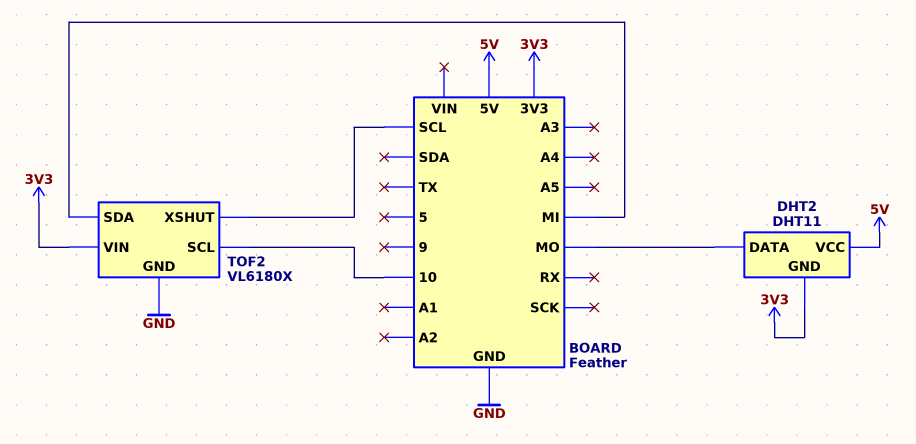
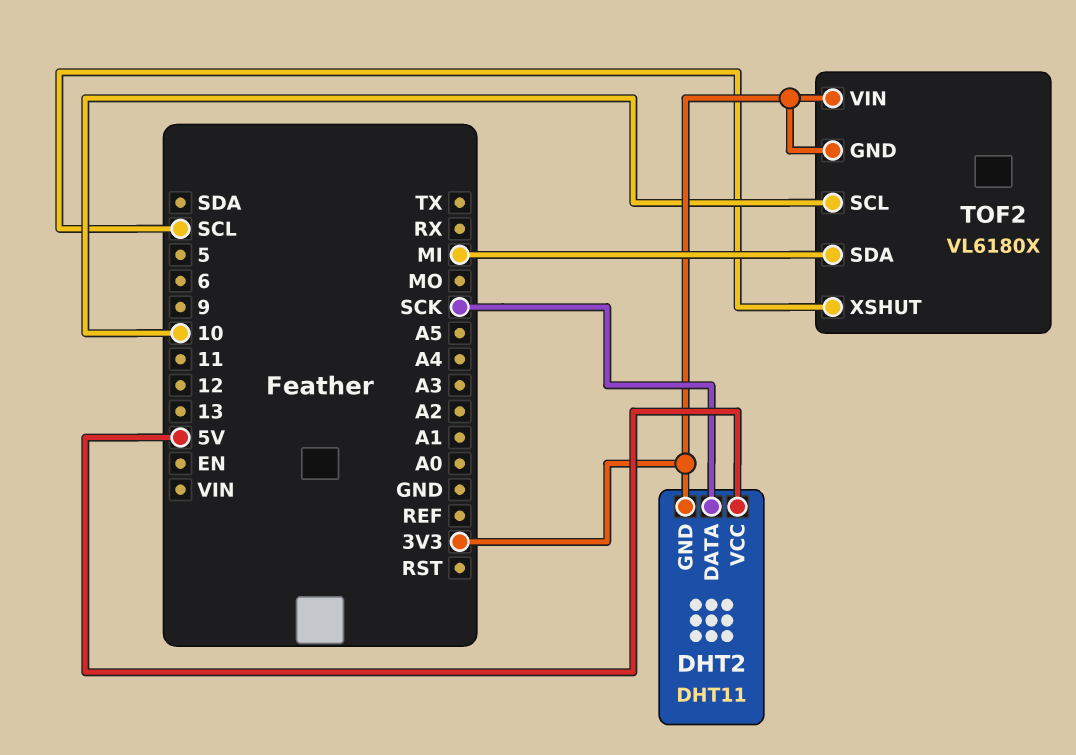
DHT2 pin DATA: MO -> SCK
TOF2 pin GND: GND -> 3V3

